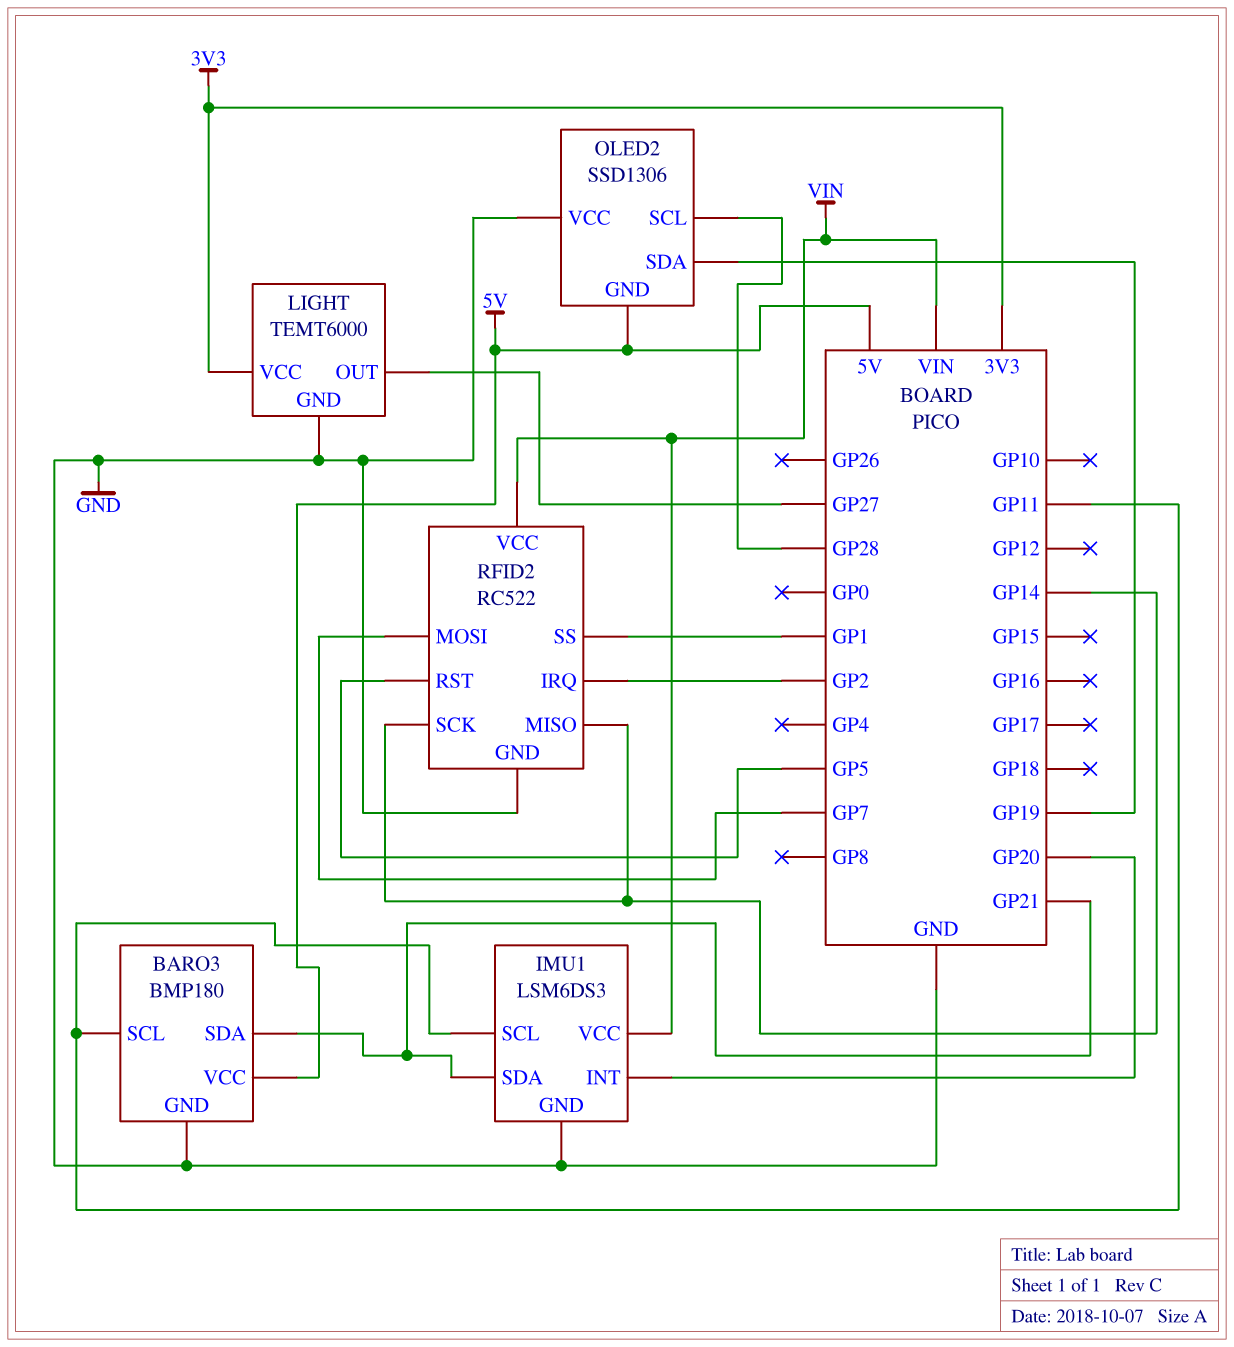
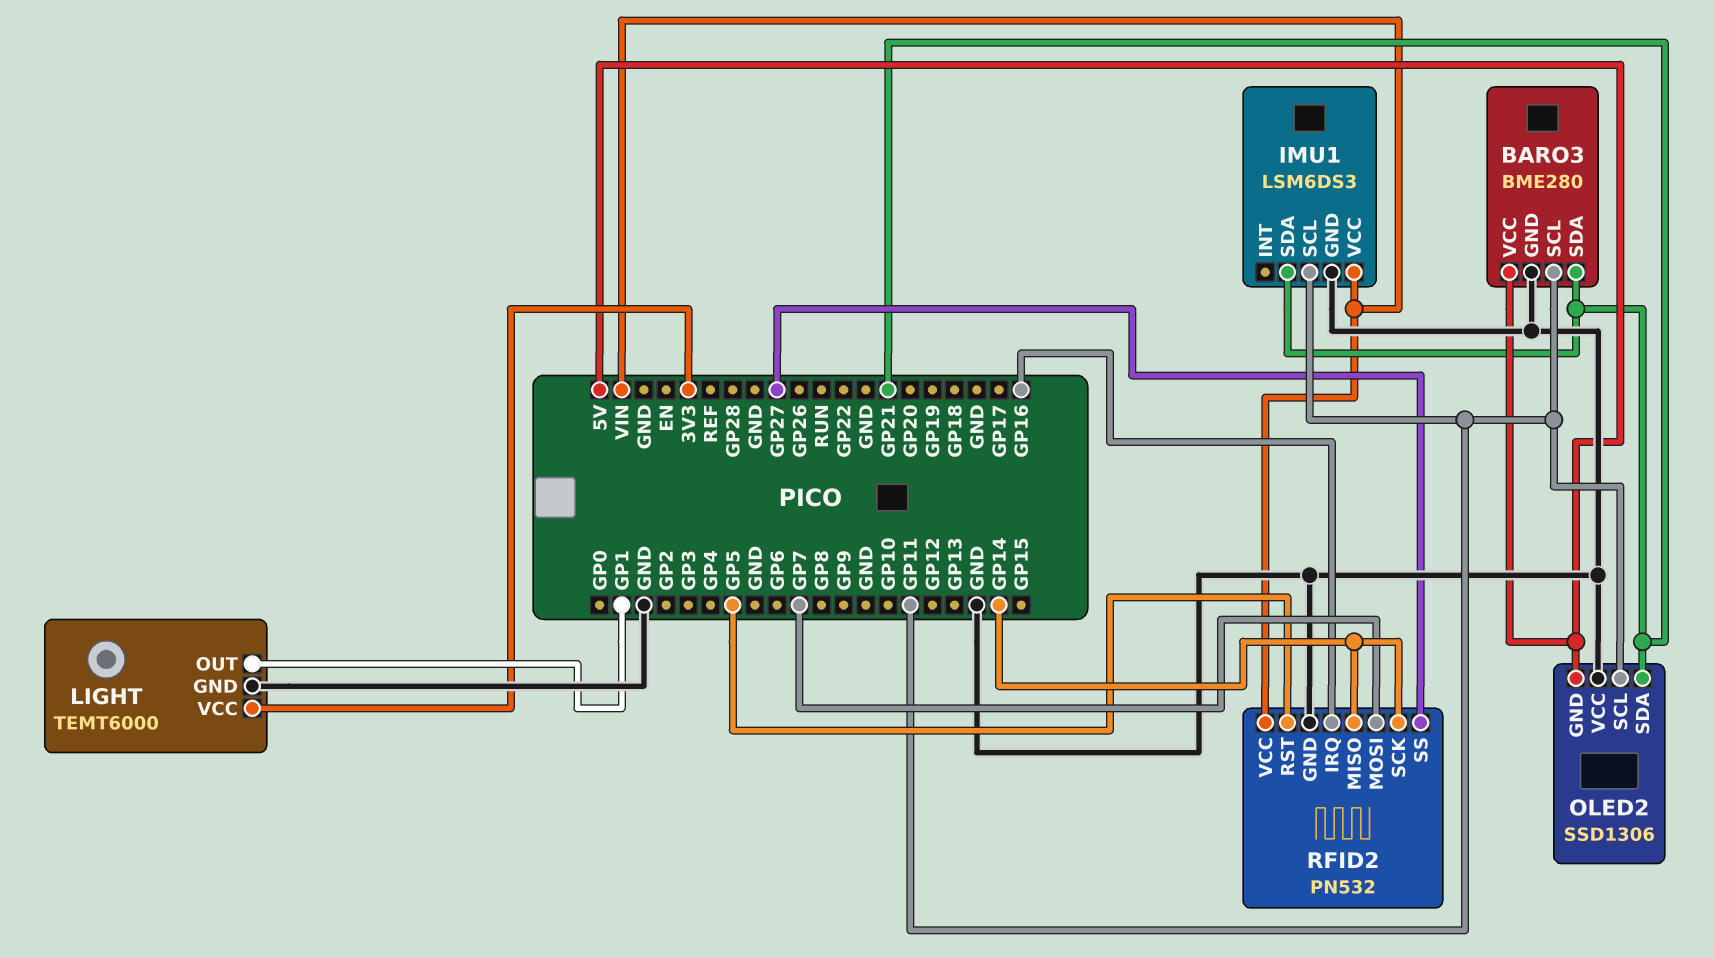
BARO3: BMP180 -> BME280
IMU1 pin INT: GP20 -> none
LIGHT pin OUT: GP27 -> GP1
OLED2 pin SCL: GP28 -> GP11
OLED2 pin SDA: GP19 -> GP21
RFID2: RC522 -> PN532
RFID2 pin IRQ: GP2 -> GP16
RFID2 pin SS: GP1 -> GP27

